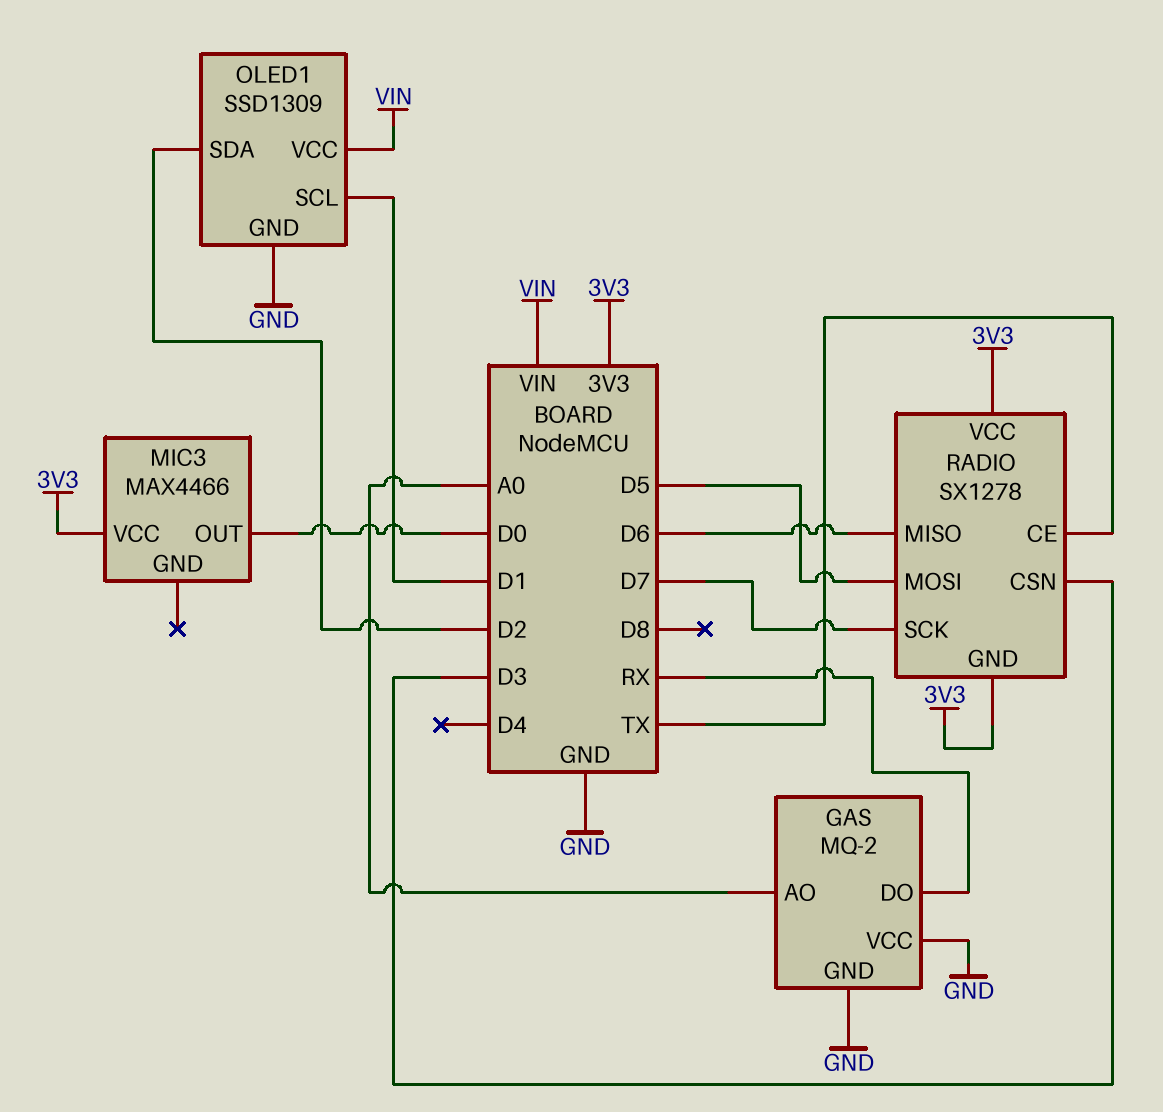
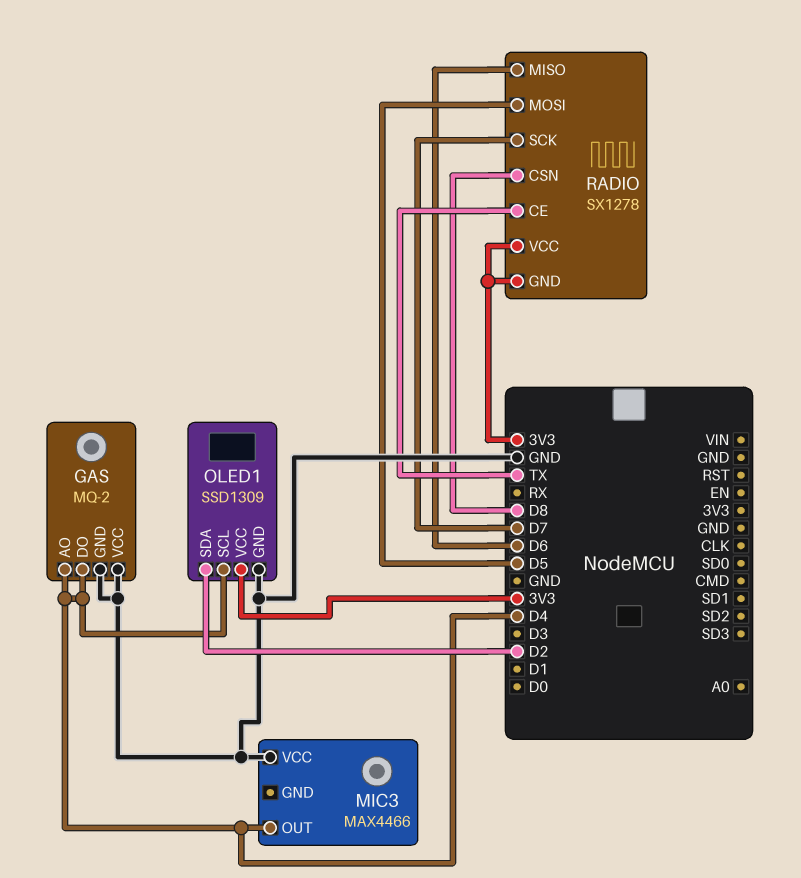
GAS pin AO: A0 -> D4
GAS pin DO: RX -> D4
MIC3 pin OUT: D0 -> D4
MIC3 pin VCC: 3V3 -> GND
OLED1 pin SCL: D1 -> D4
OLED1 pin VCC: VIN -> 3V3
RADIO pin CSN: D3 -> D8

